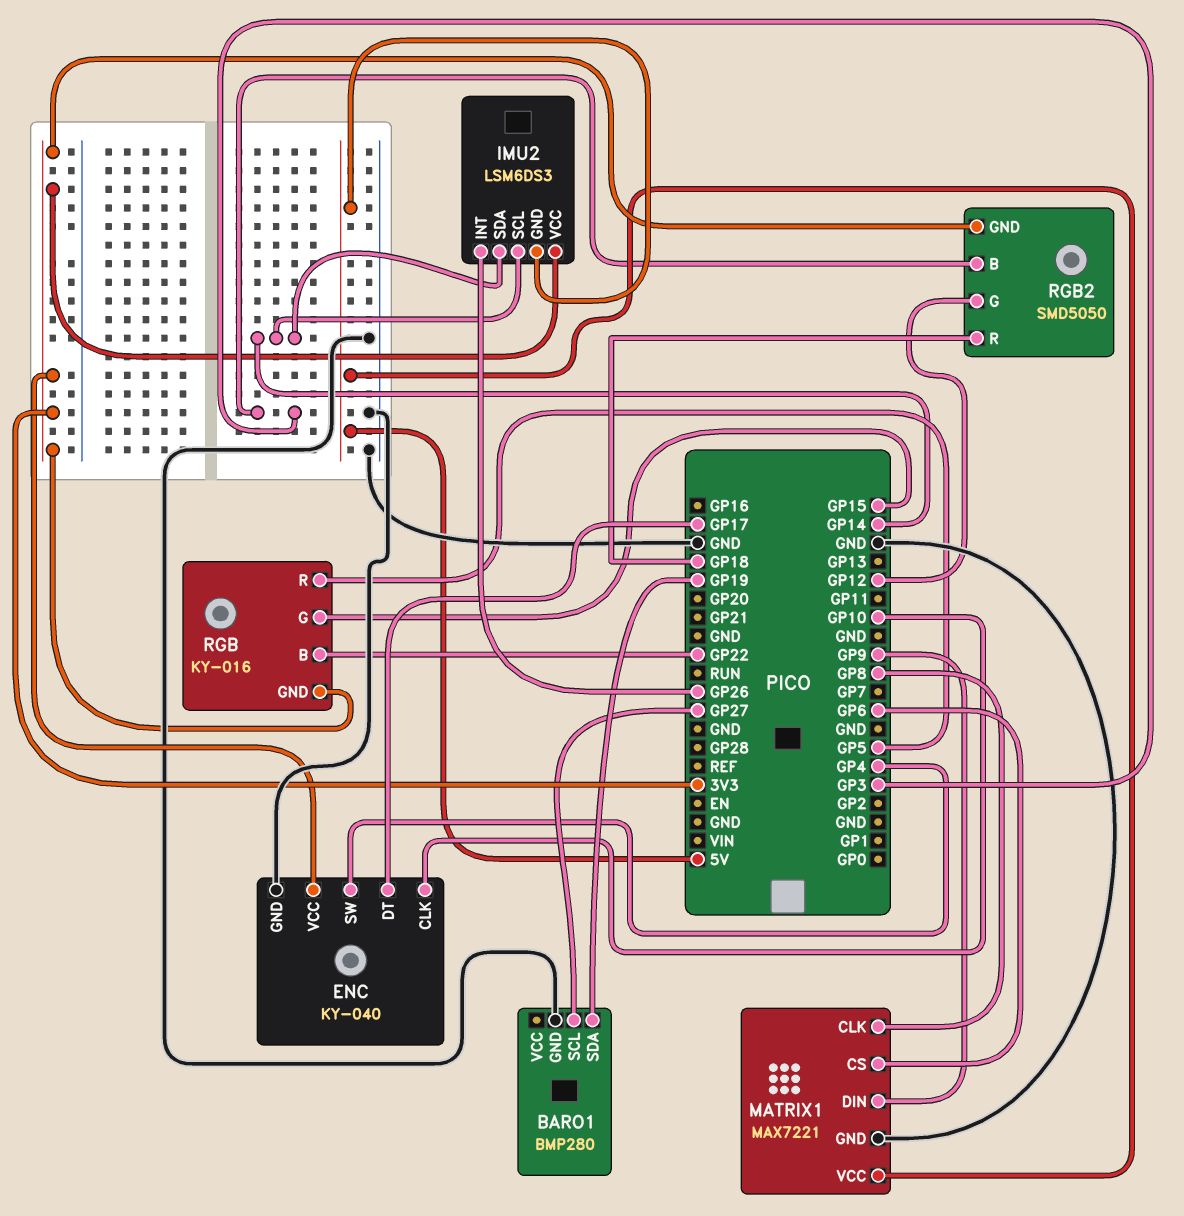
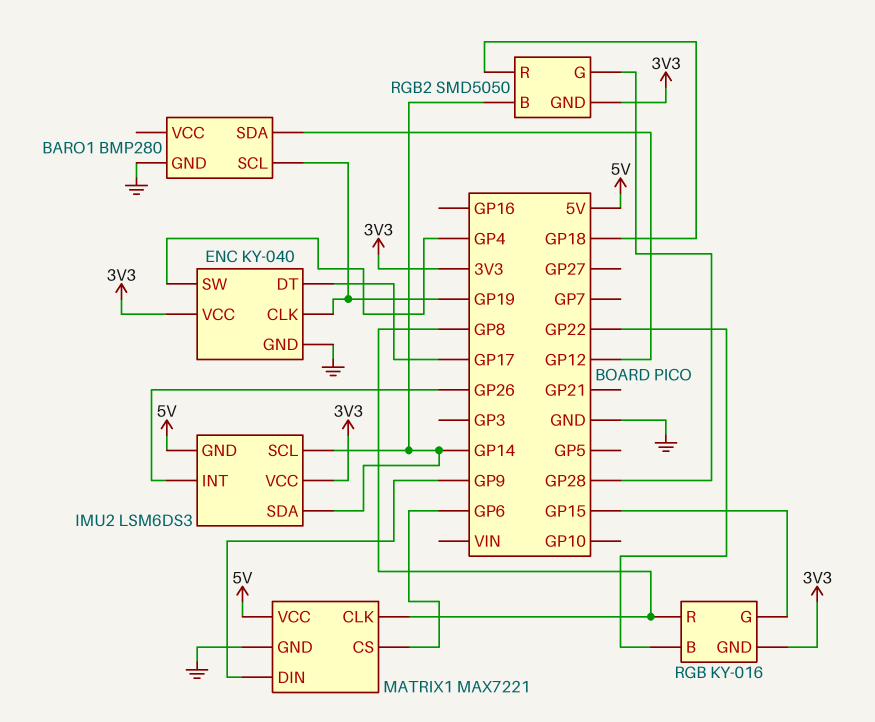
BARO1 pin SCL: GP27 -> GP19
BARO1 pin SDA: GP19 -> GP12
ENC pin CLK: GP10 -> GP19
RGB pin R: GP5 -> GP8
RGB2 pin B: GP3 -> GP14
RGB2 pin G: GP12 -> GP28

